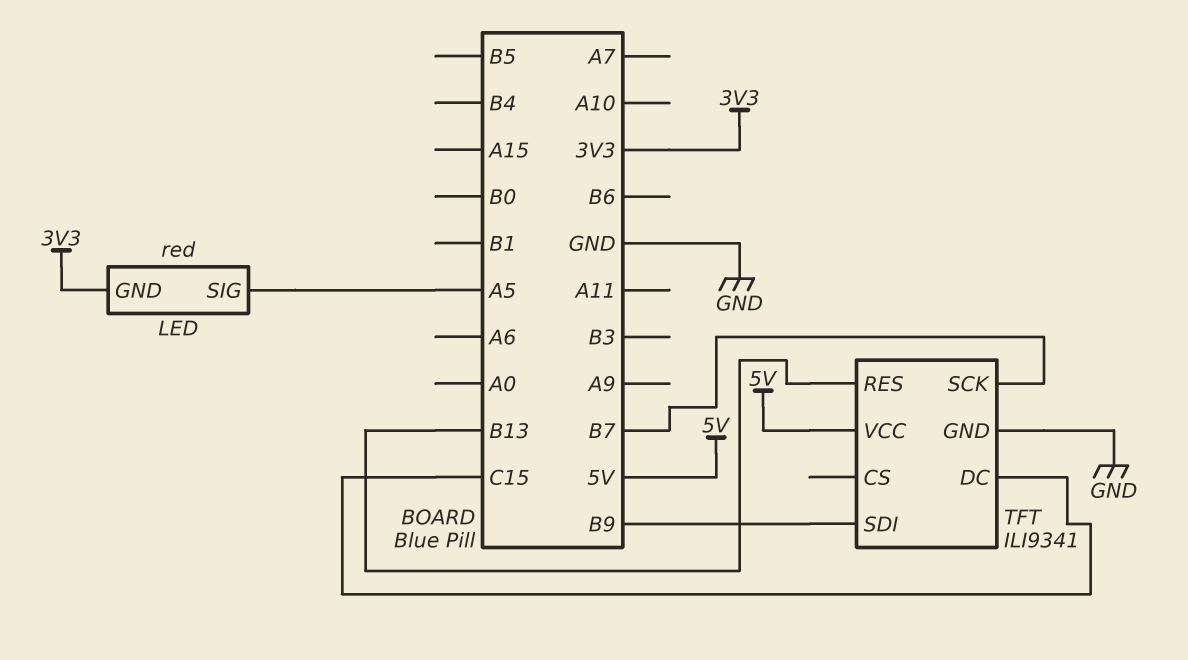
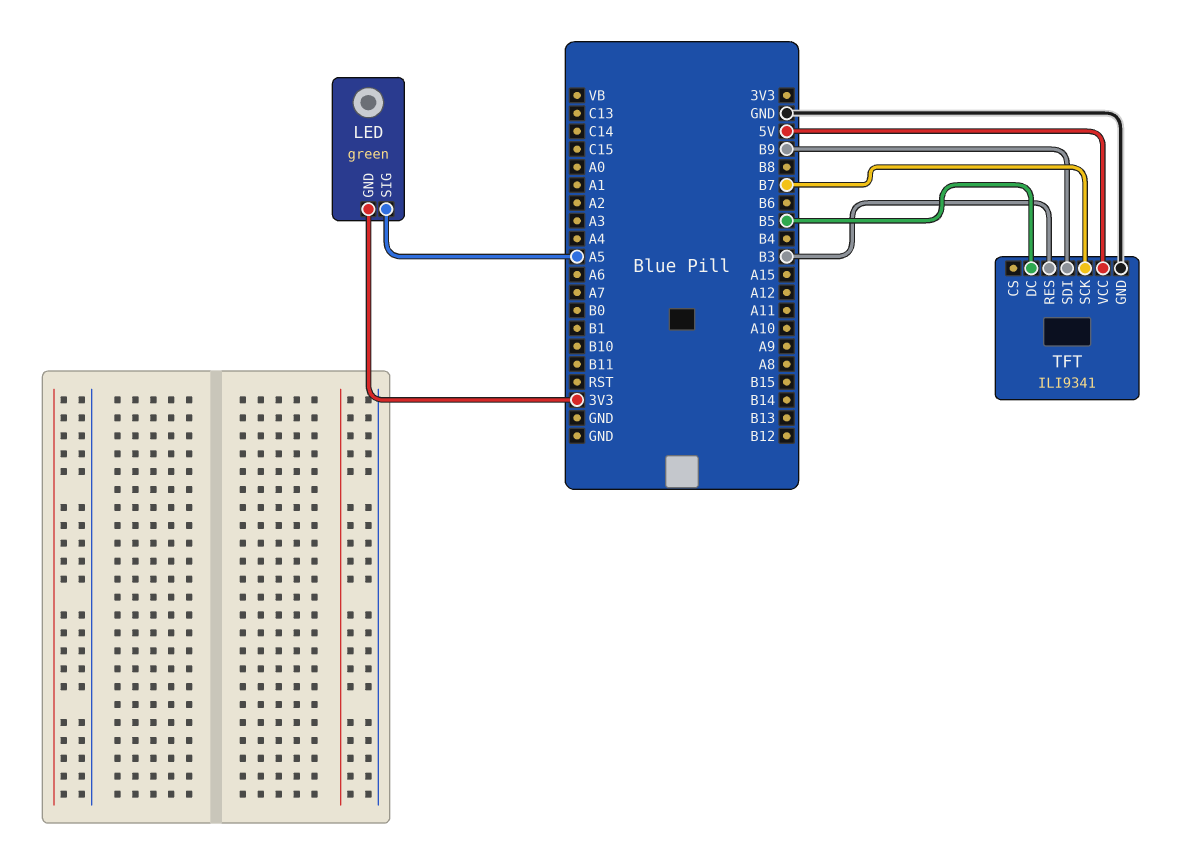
LED: red -> green
TFT pin DC: C15 -> B5
TFT pin RES: B13 -> B3

